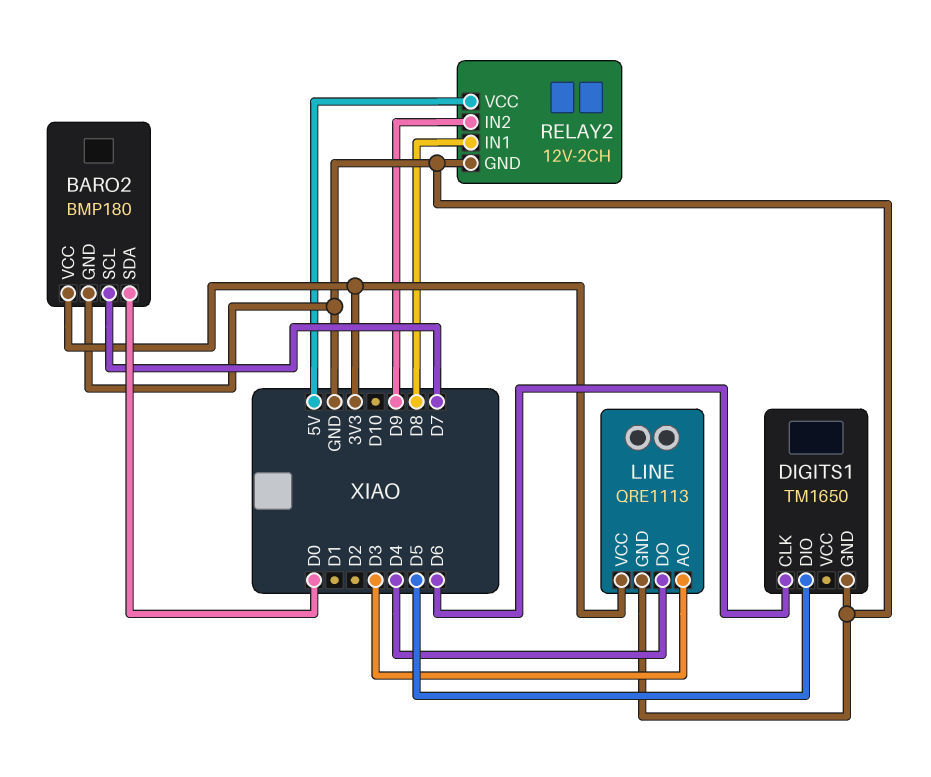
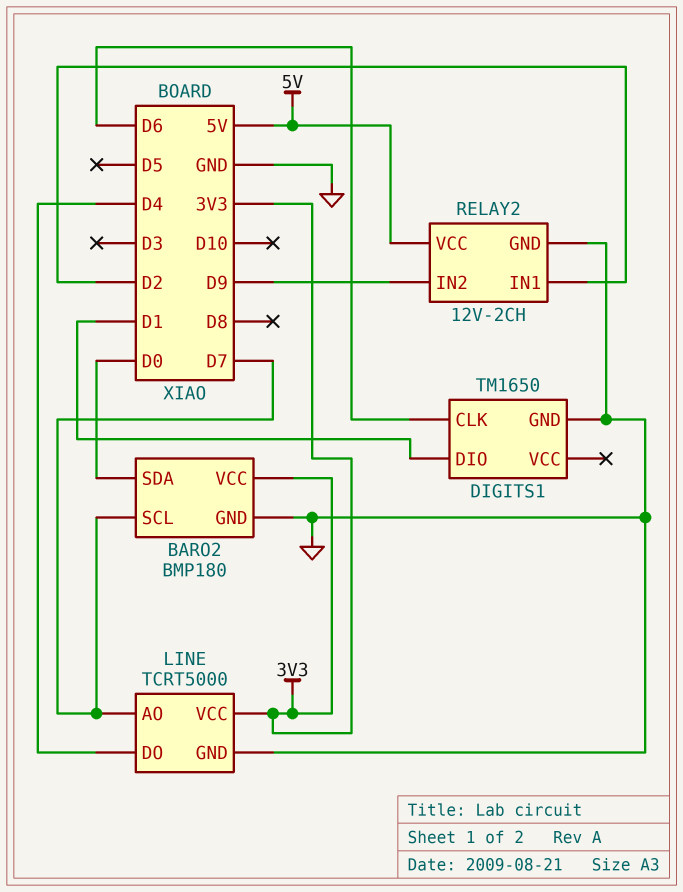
DIGITS1 pin DIO: D5 -> D1
LINE: QRE1113 -> TCRT5000
LINE pin AO: D3 -> D7
RELAY2 pin IN1: D8 -> D2

